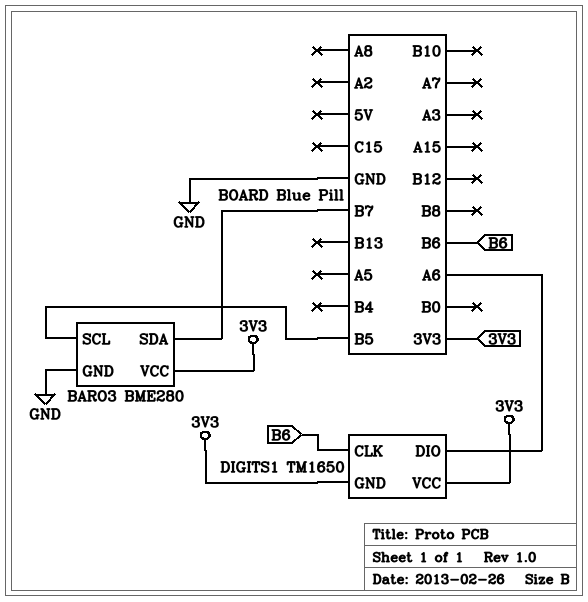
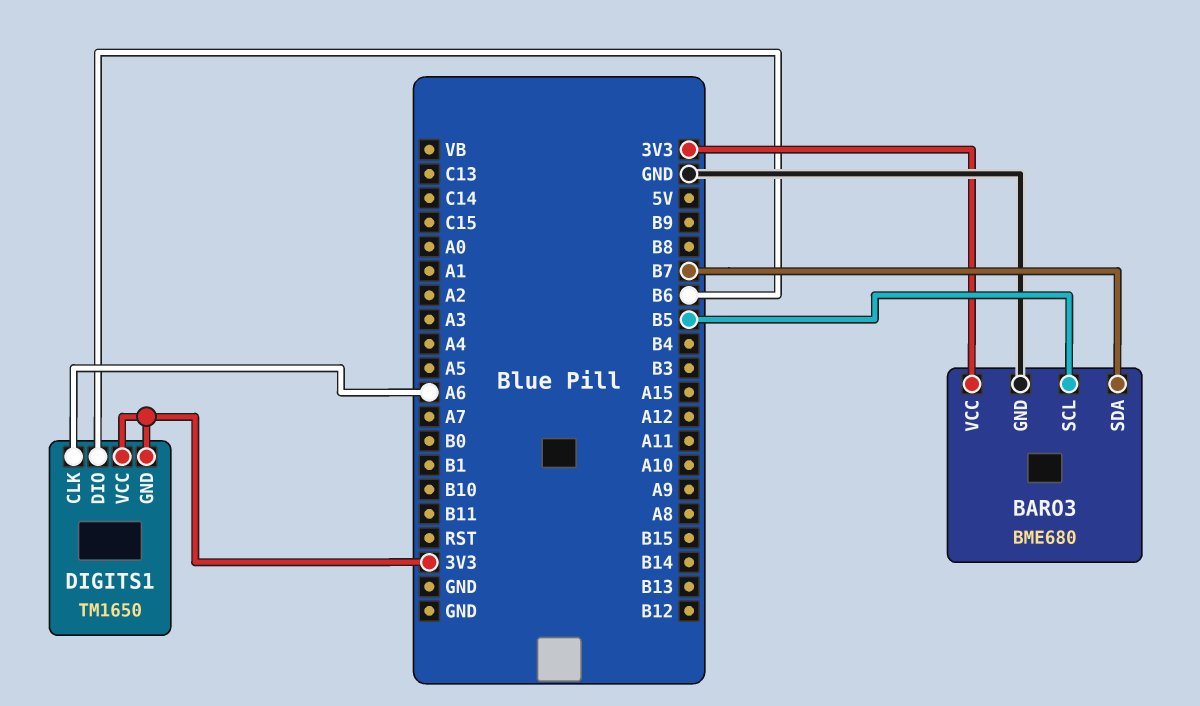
BARO3: BME280 -> BME680
DIGITS1 pin CLK: B6 -> A6
DIGITS1 pin DIO: A6 -> B6

